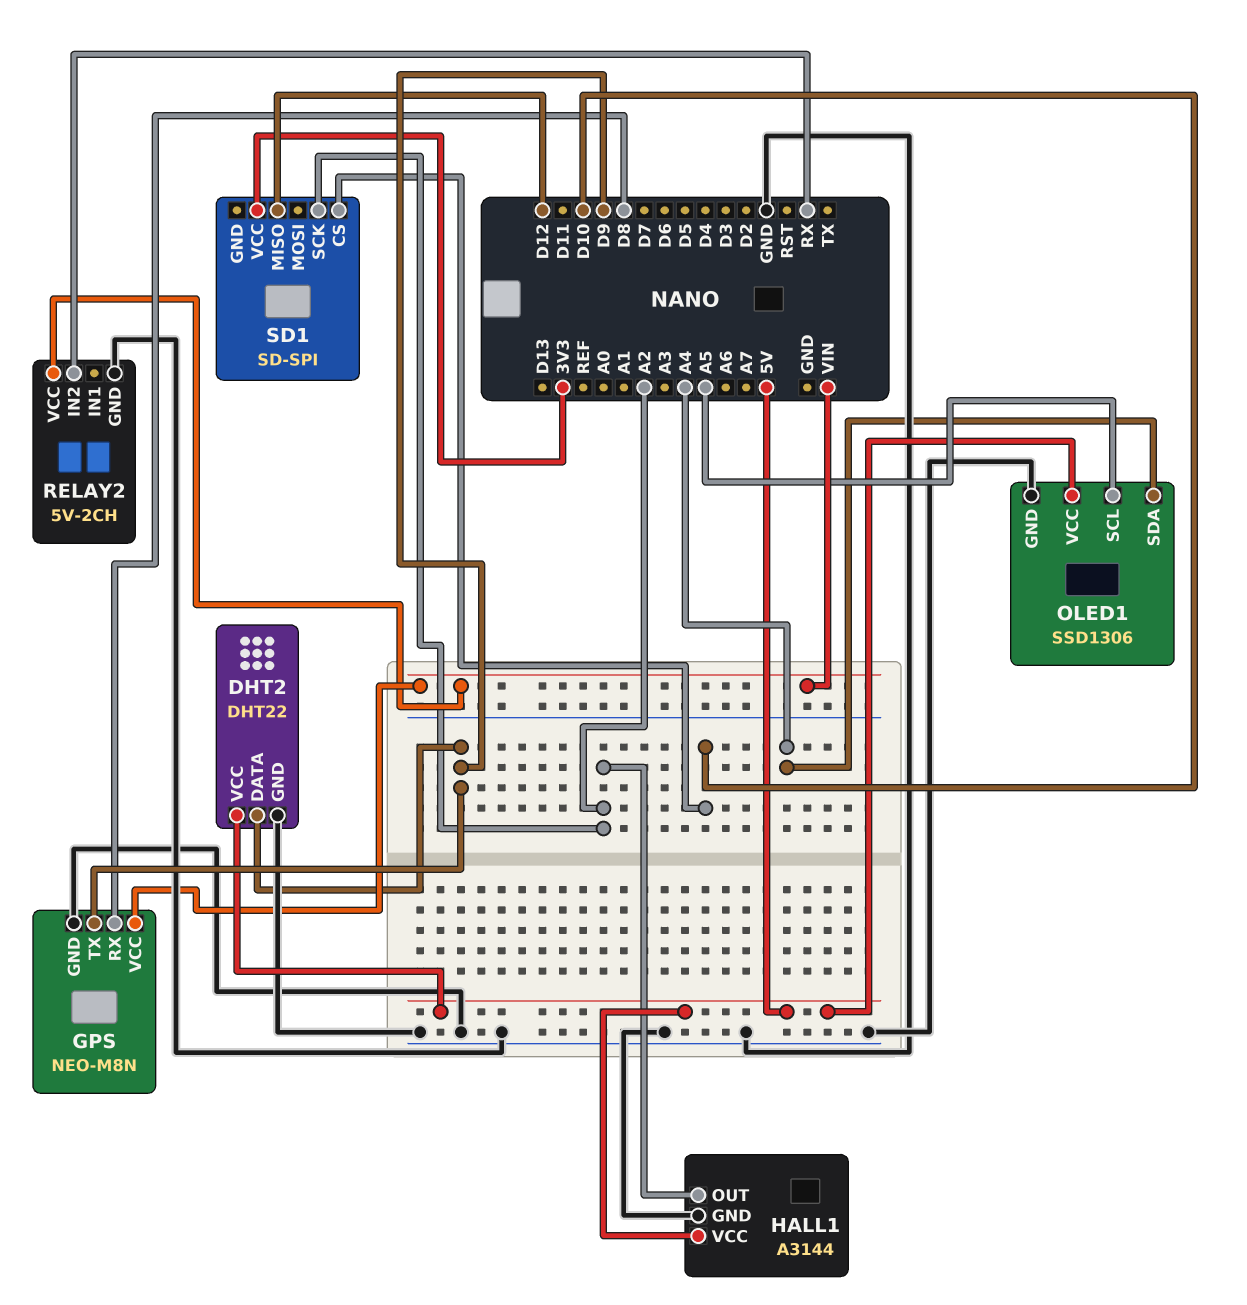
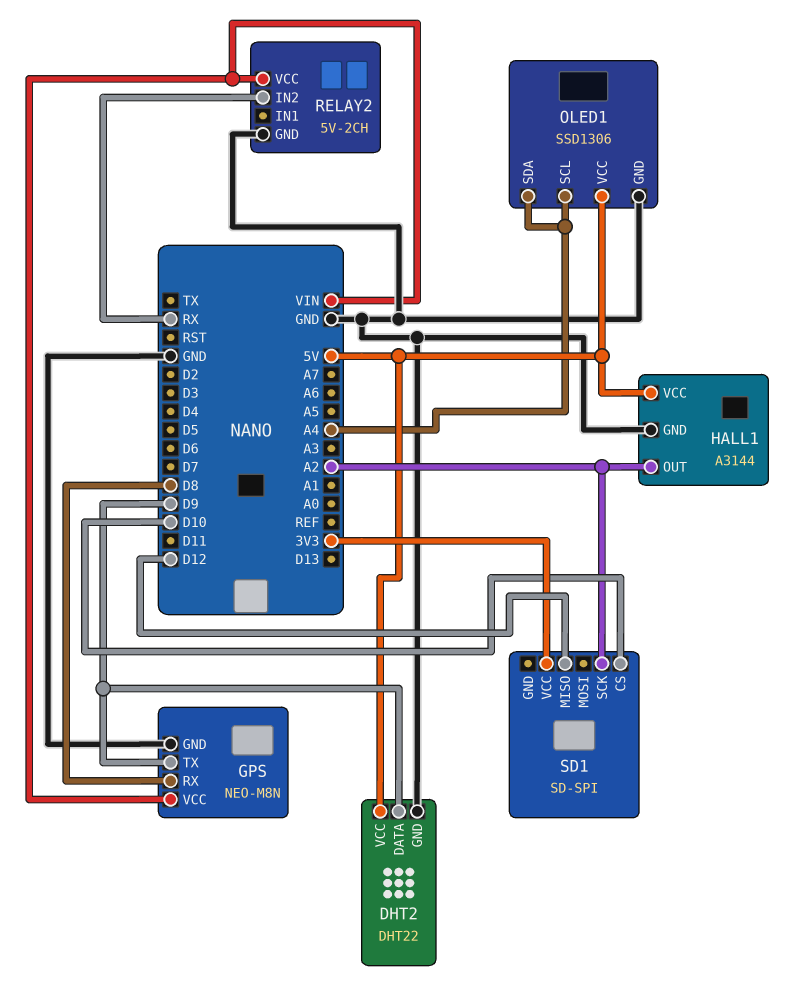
OLED1 pin SCL: A5 -> A4

